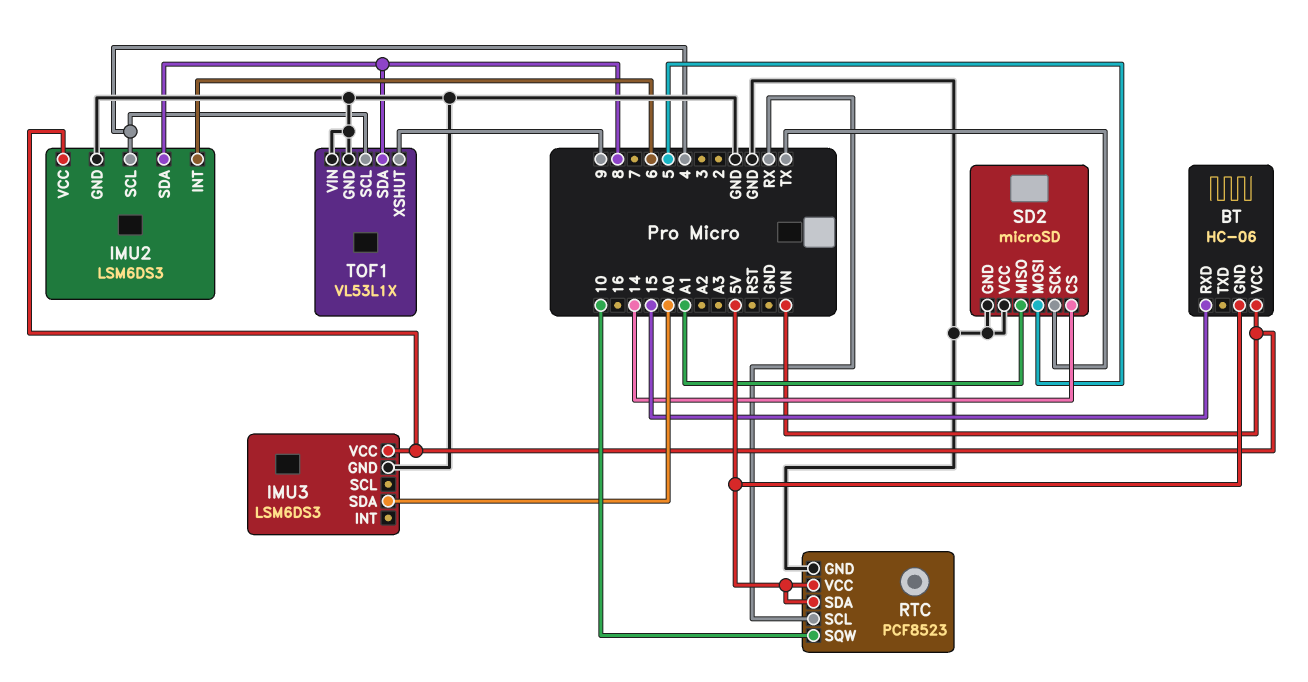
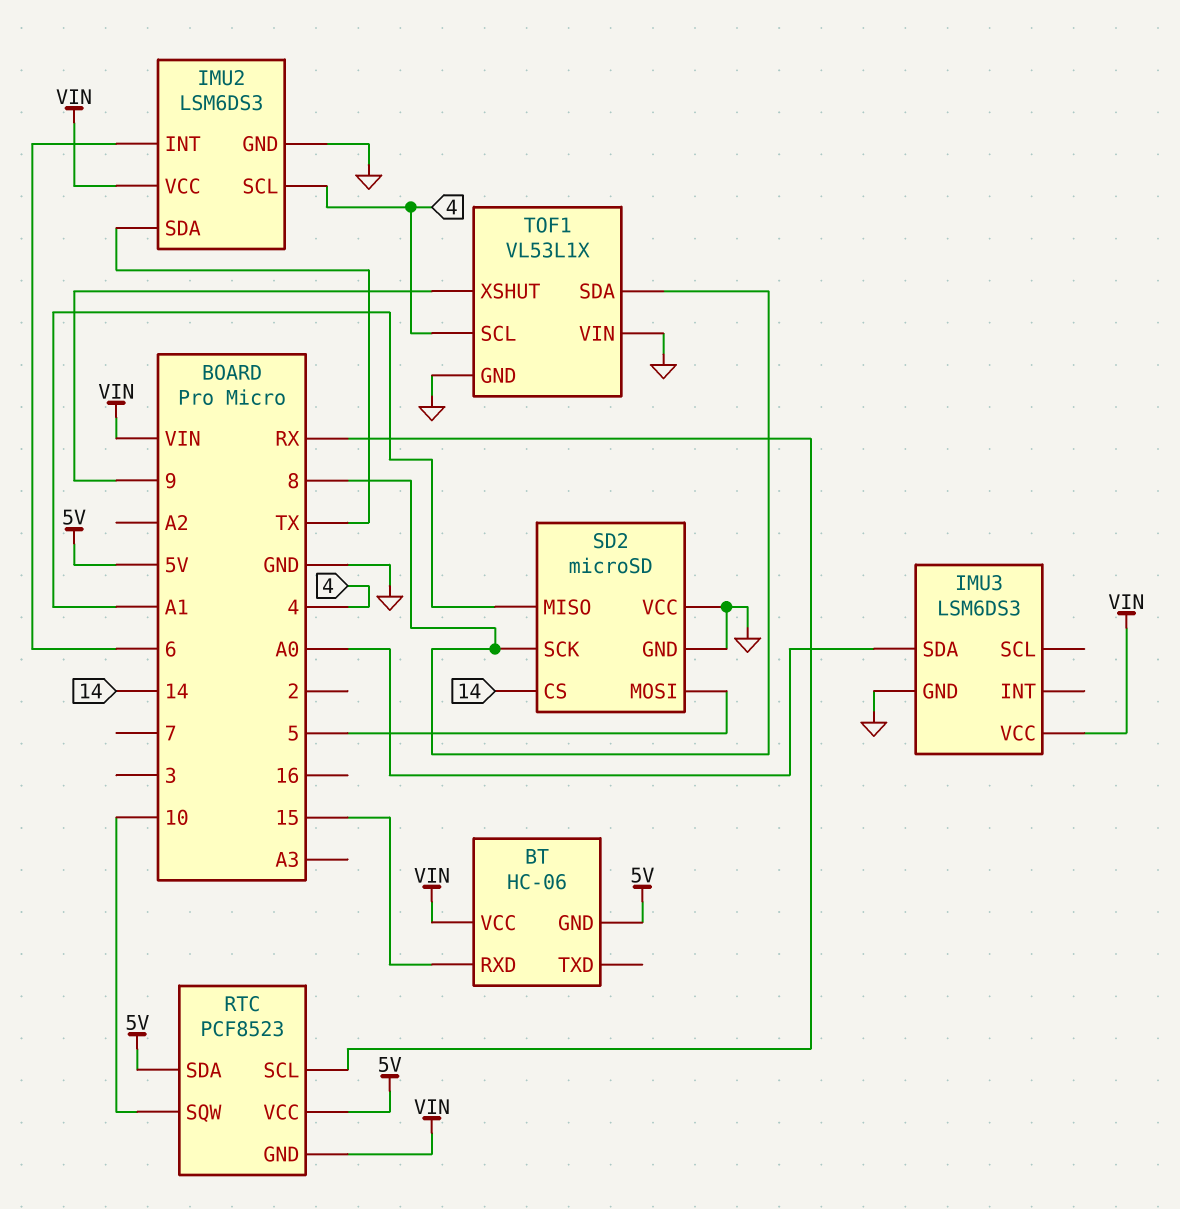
IMU2 pin SDA: 8 -> TX
RTC pin GND: GND -> VIN
SD2 pin SCK: TX -> 8

